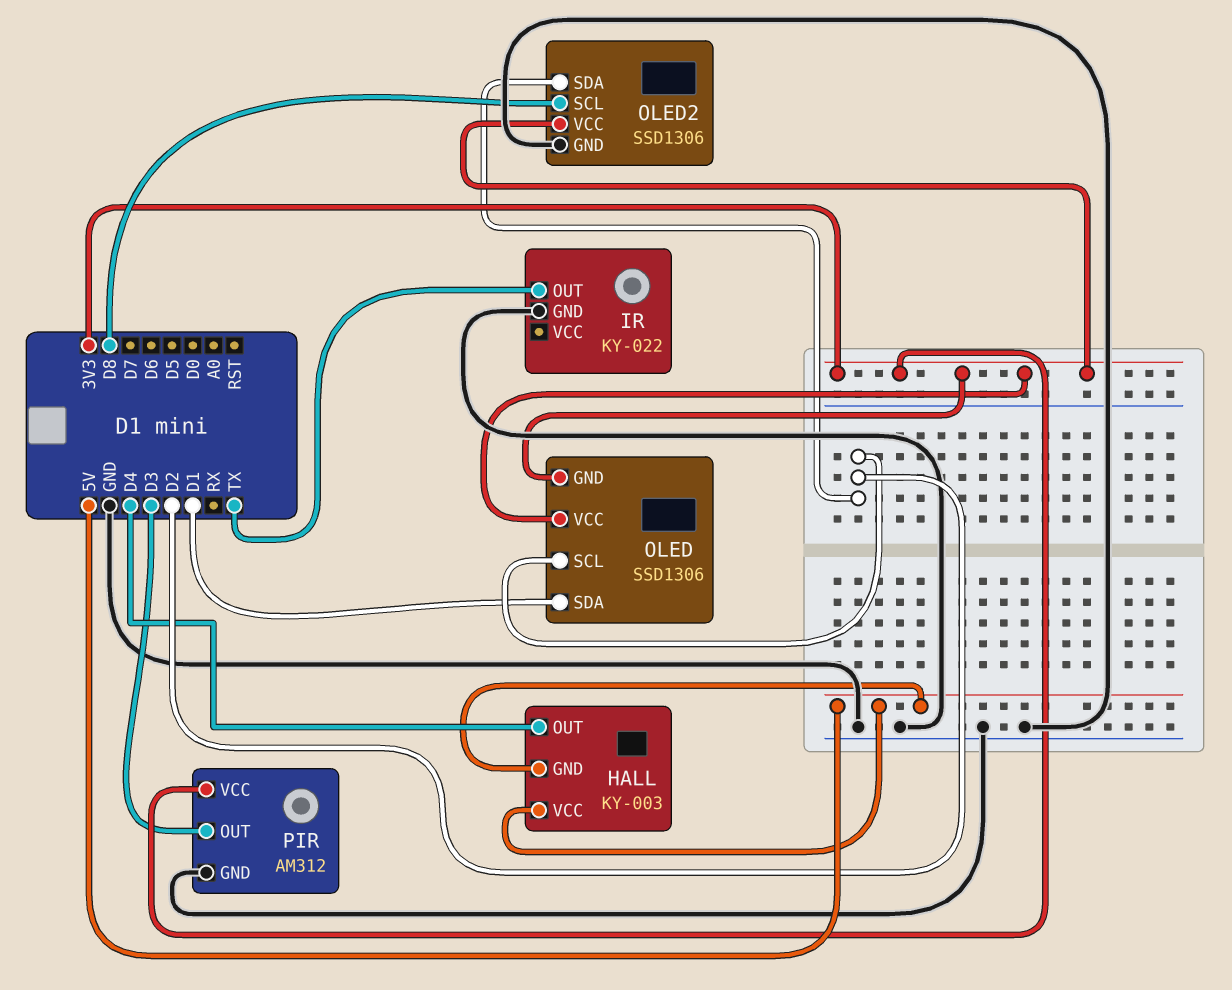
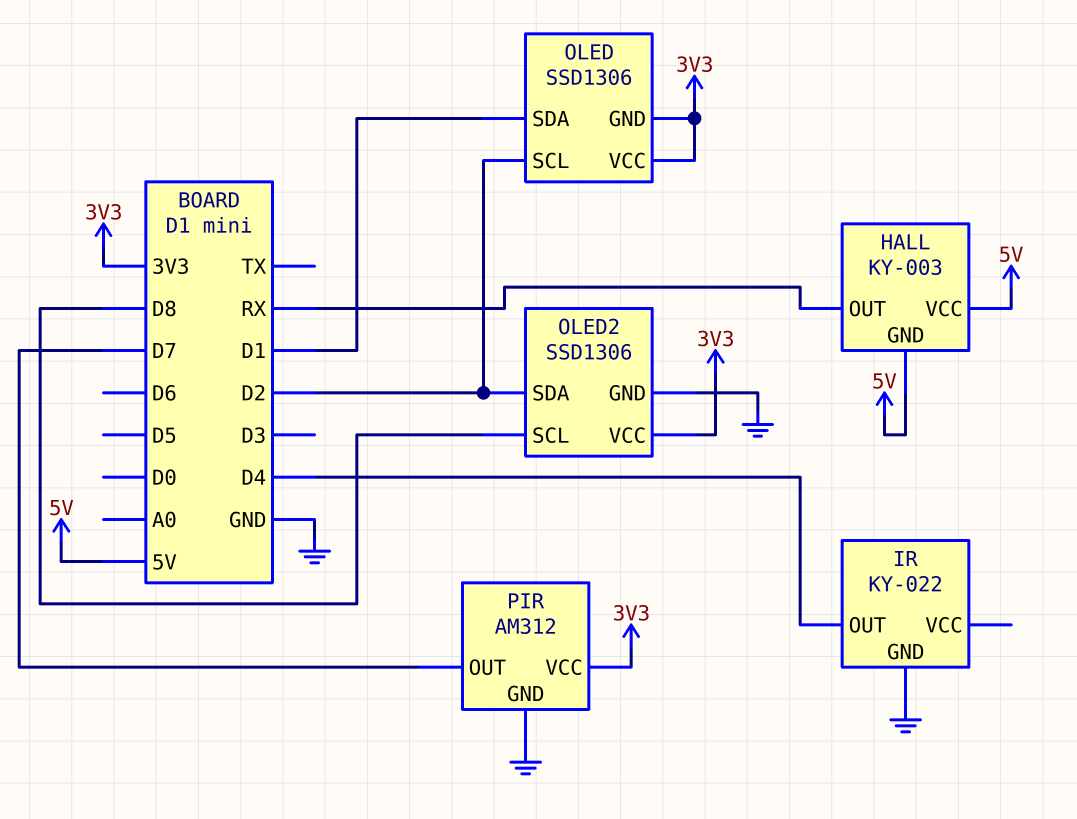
HALL pin OUT: D4 -> RX
IR pin OUT: TX -> D4
PIR pin OUT: D3 -> D7

